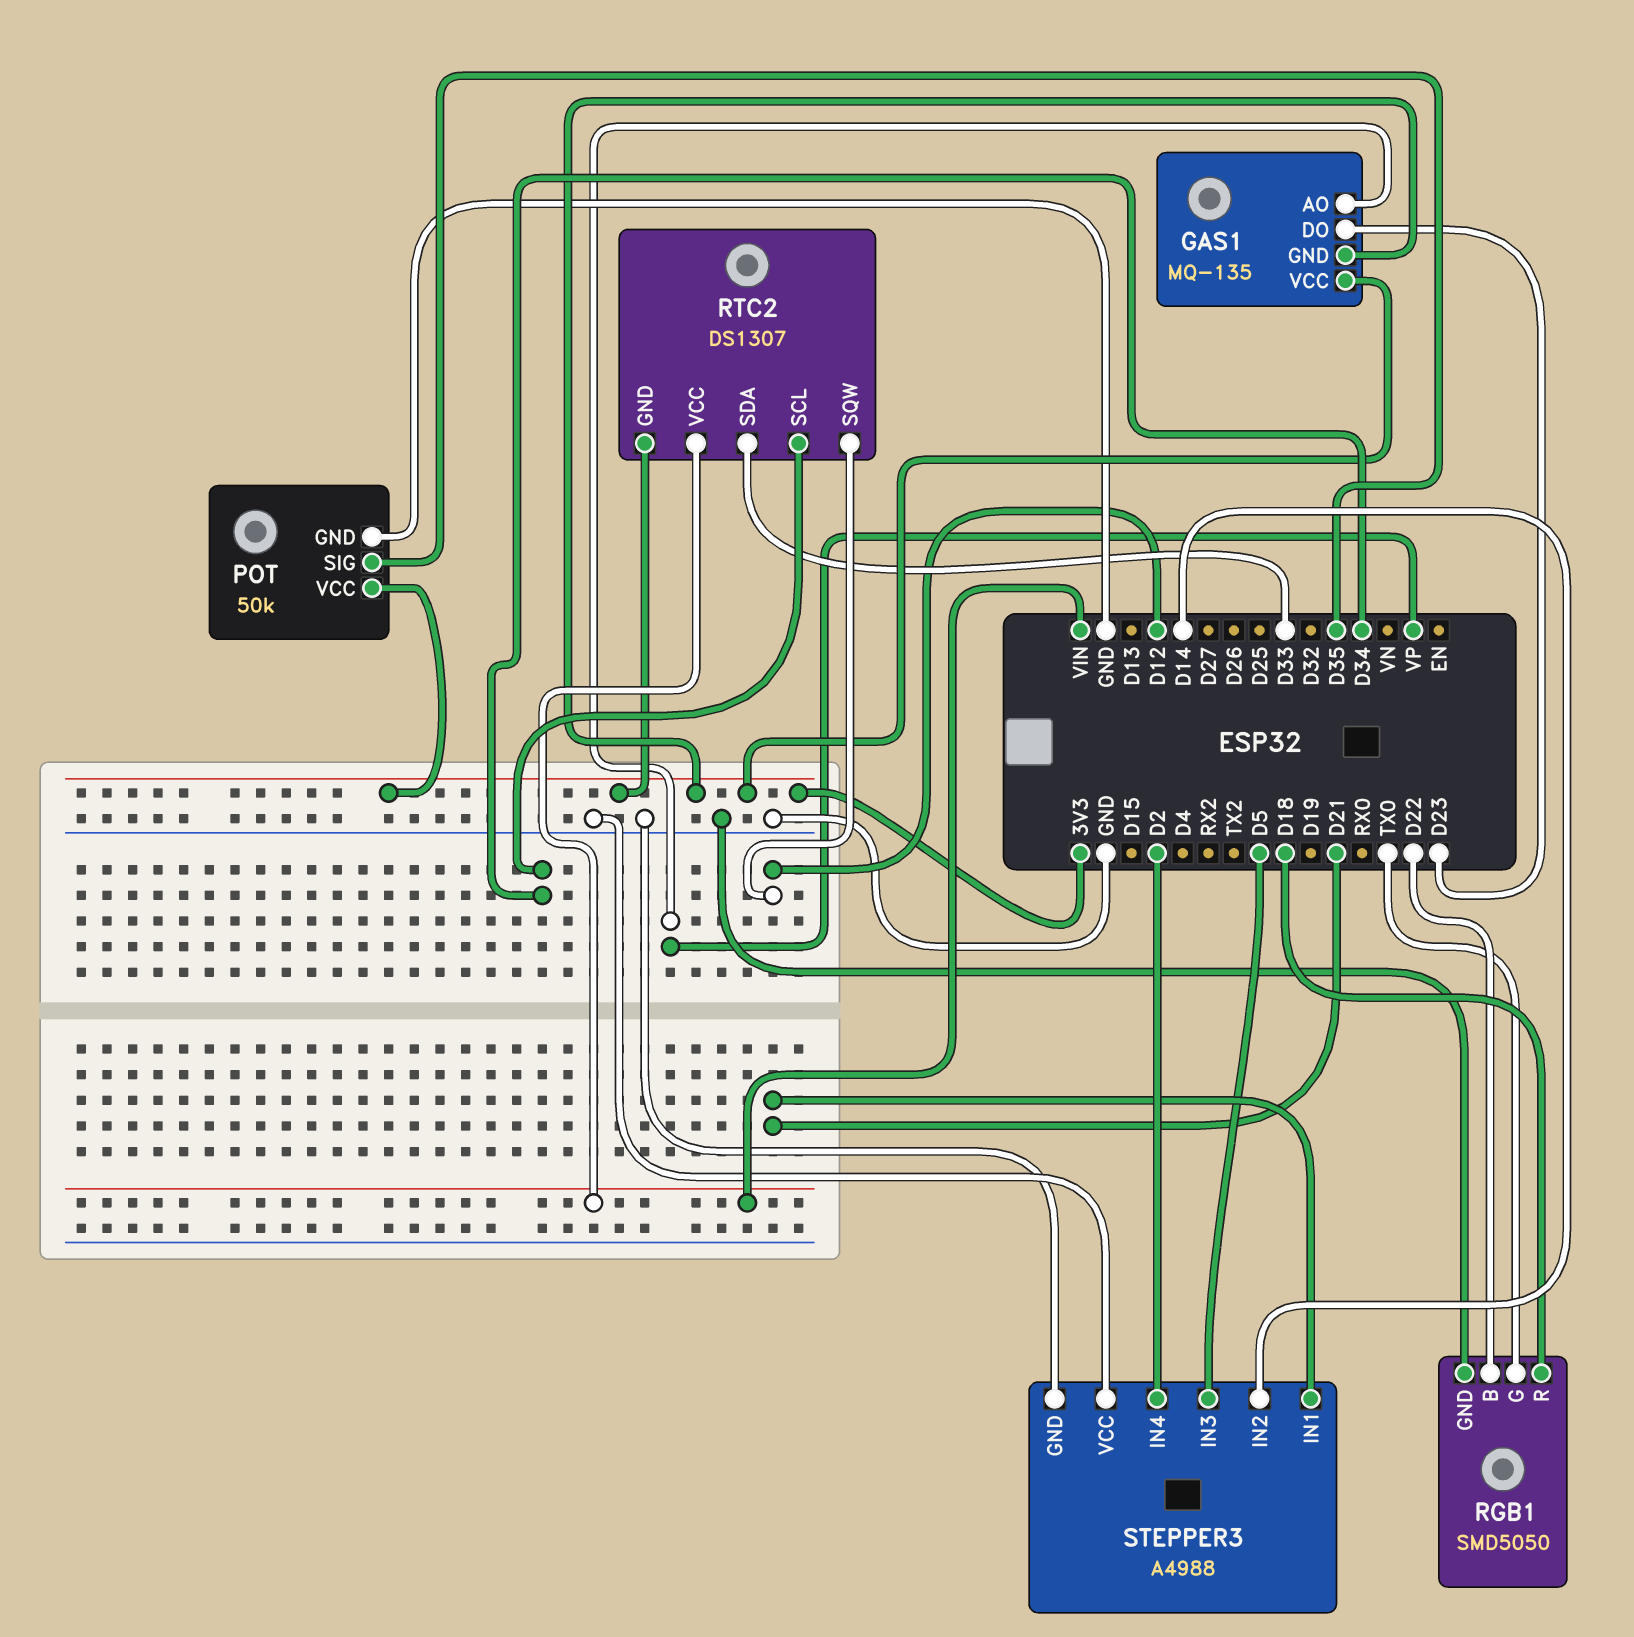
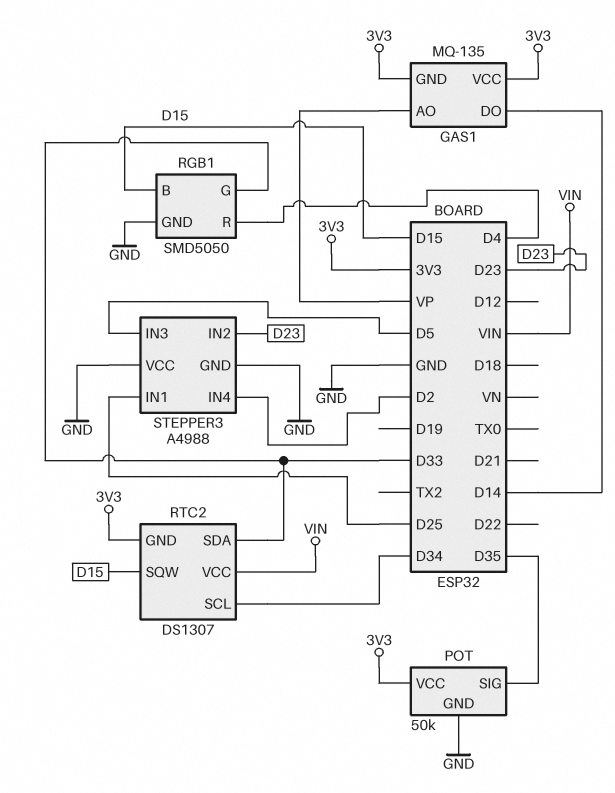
GAS1 pin DO: D23 -> D14
RGB1 pin B: D22 -> D15
RGB1 pin G: TX0 -> D33
RGB1 pin R: D18 -> D4
RTC2 pin SQW: D12 -> D15
STEPPER3 pin IN1: D21 -> D25
STEPPER3 pin IN2: D14 -> D23

